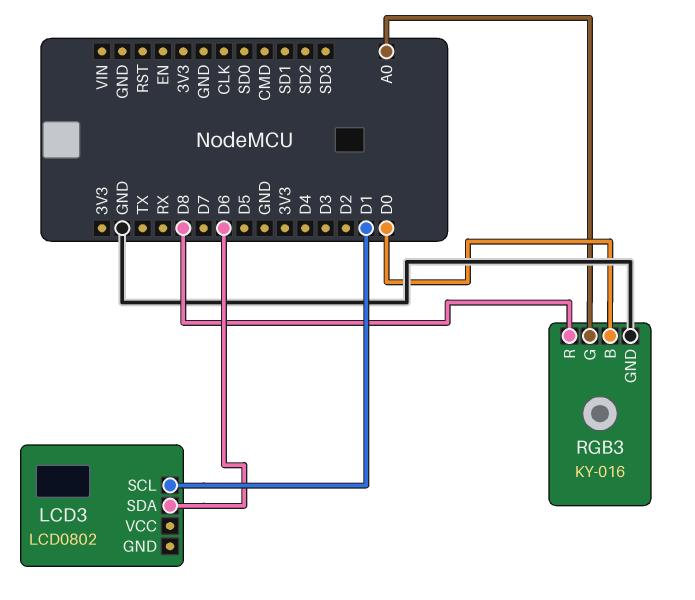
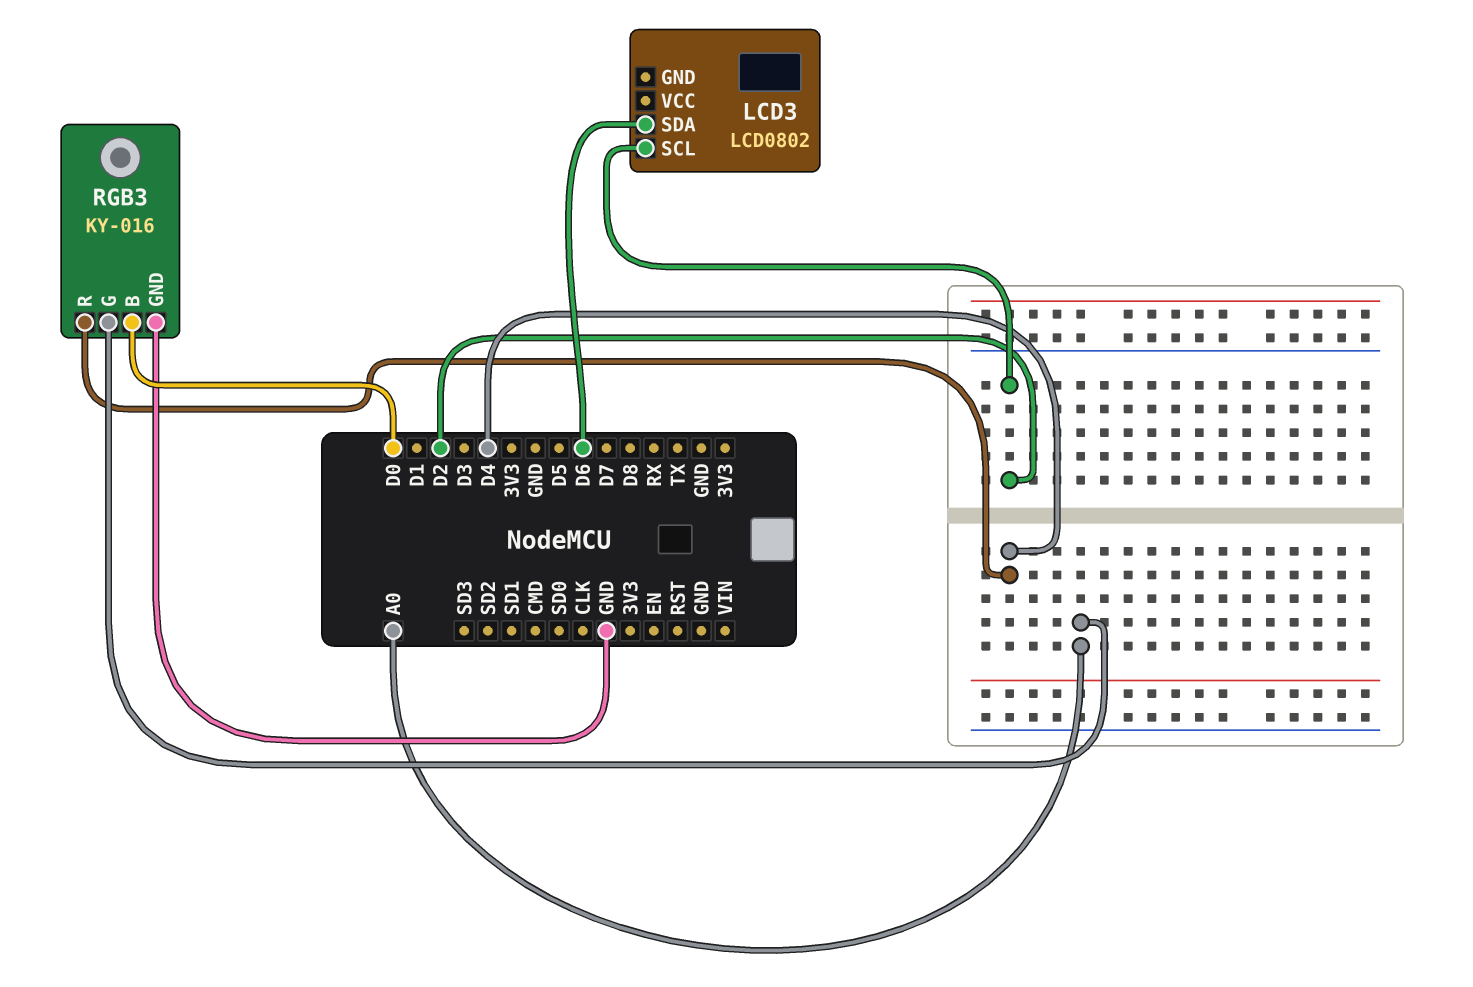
LCD3 pin SCL: D1 -> D2
RGB3 pin R: D8 -> D4

